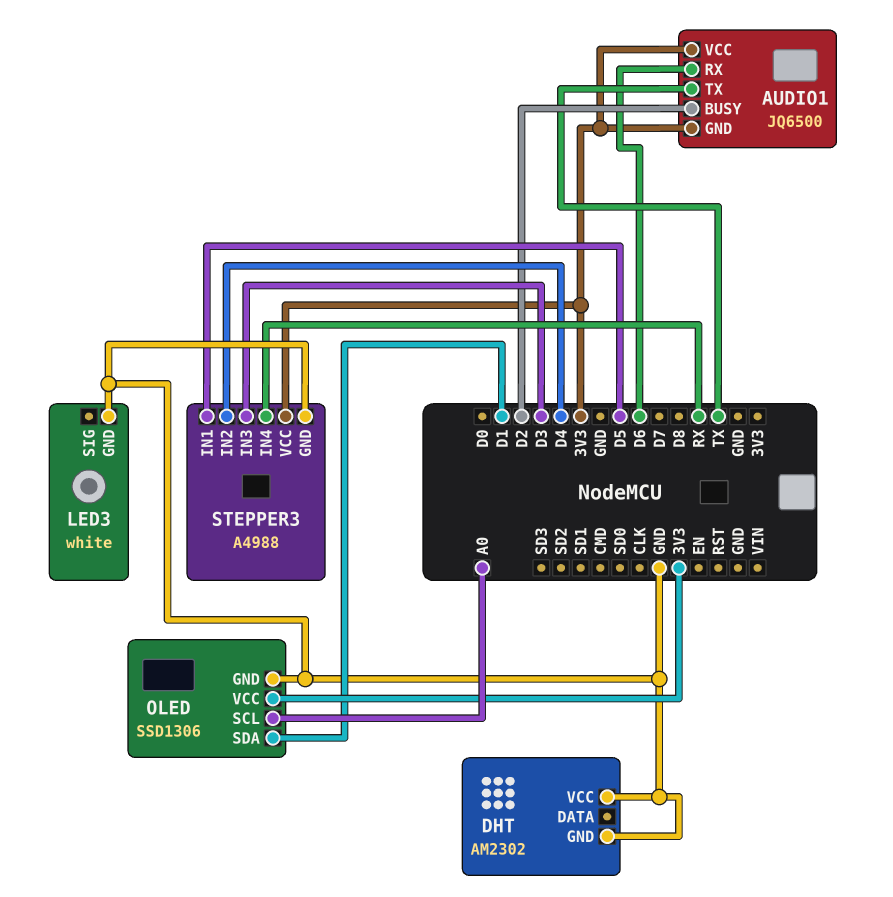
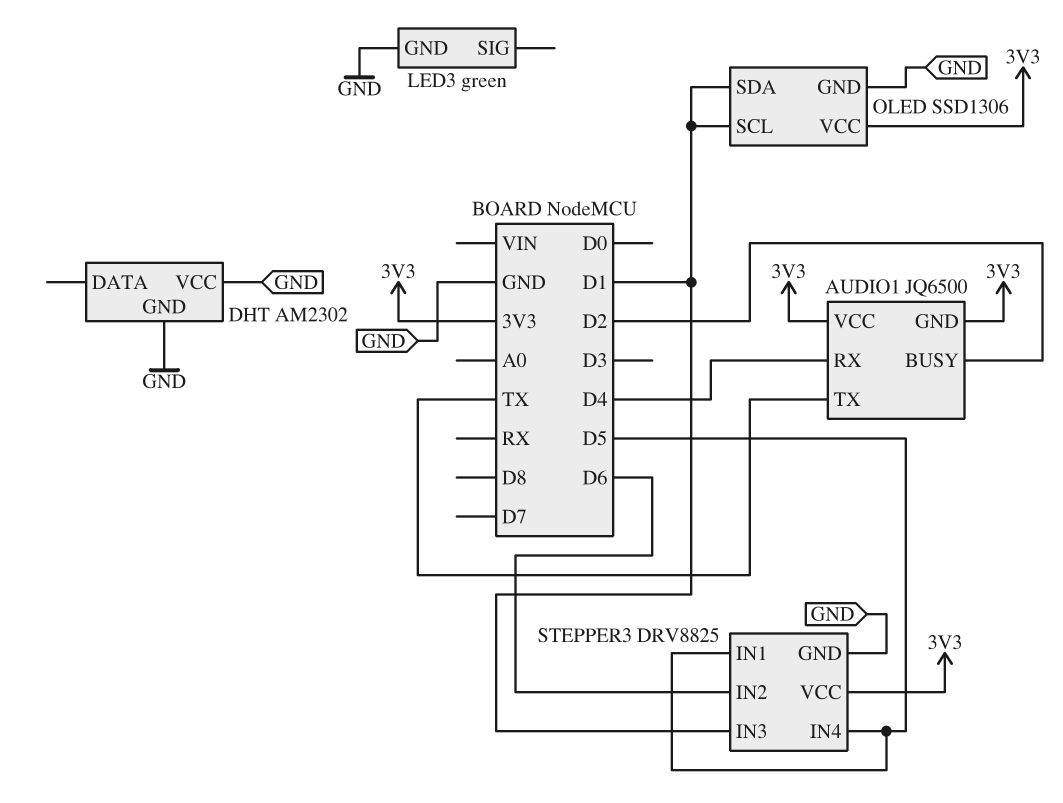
AUDIO1 pin RX: D6 -> D4
LED3: white -> green
OLED pin SCL: A0 -> D1
STEPPER3: A4988 -> DRV8825
STEPPER3 pin IN2: D4 -> D6
STEPPER3 pin IN3: D3 -> D1
STEPPER3 pin IN4: RX -> D5

